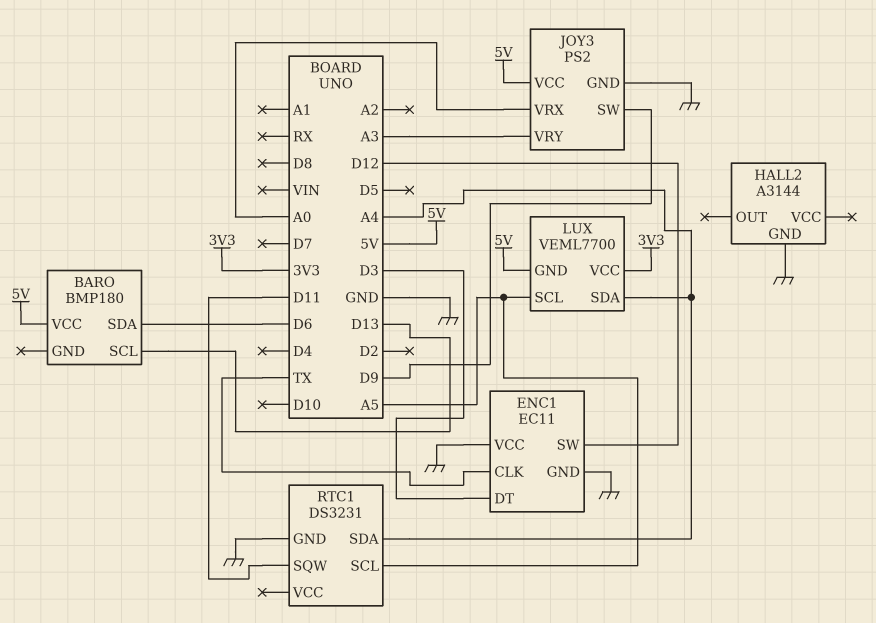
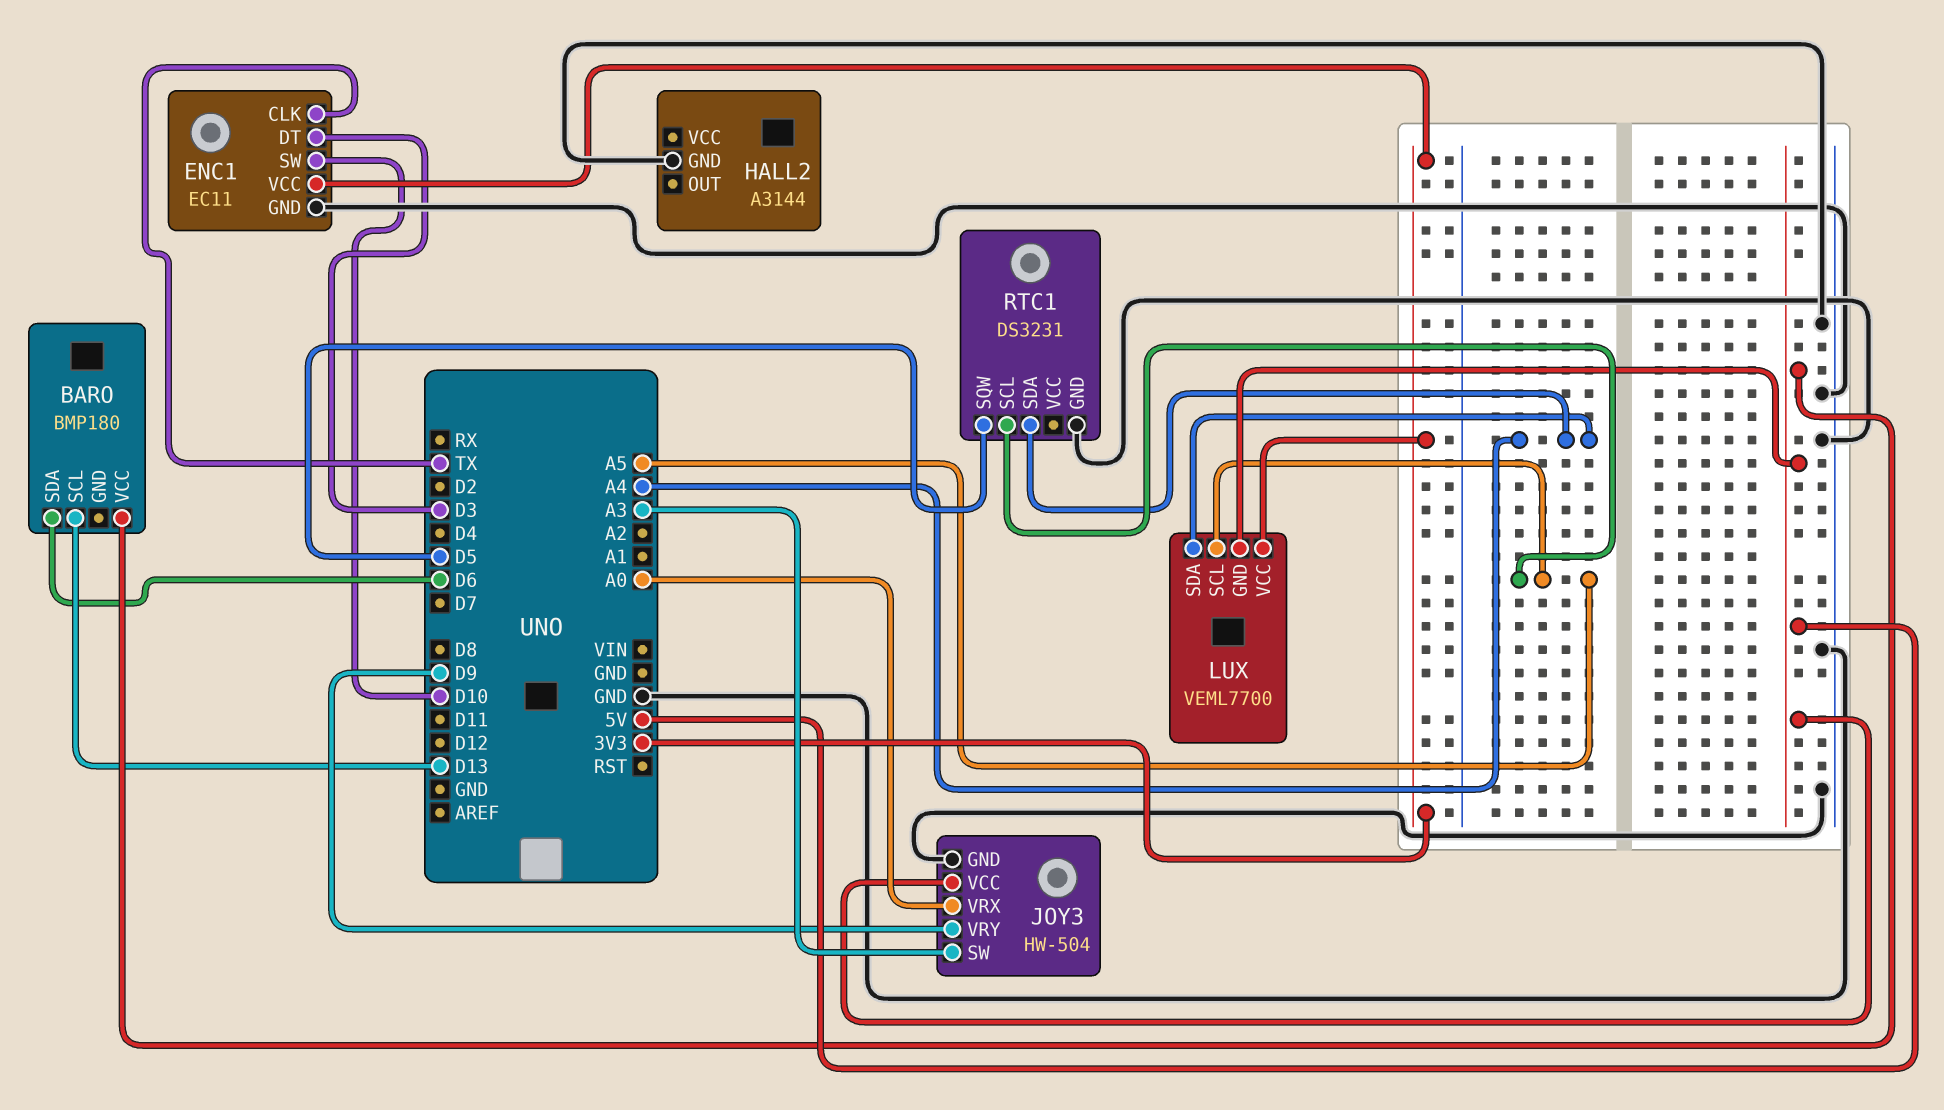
ENC1 pin SW: D12 -> D10
ENC1 pin VCC: GND -> 3V3
JOY3: PS2 -> HW-504
JOY3 pin SW: D9 -> A3
JOY3 pin VRY: A3 -> D9
RTC1 pin SQW: D11 -> D5

